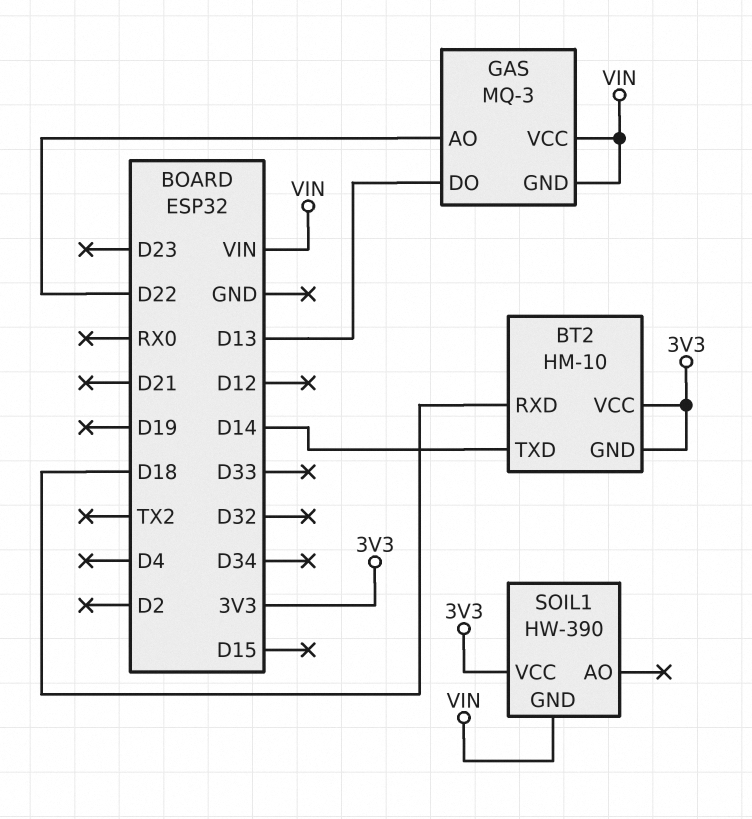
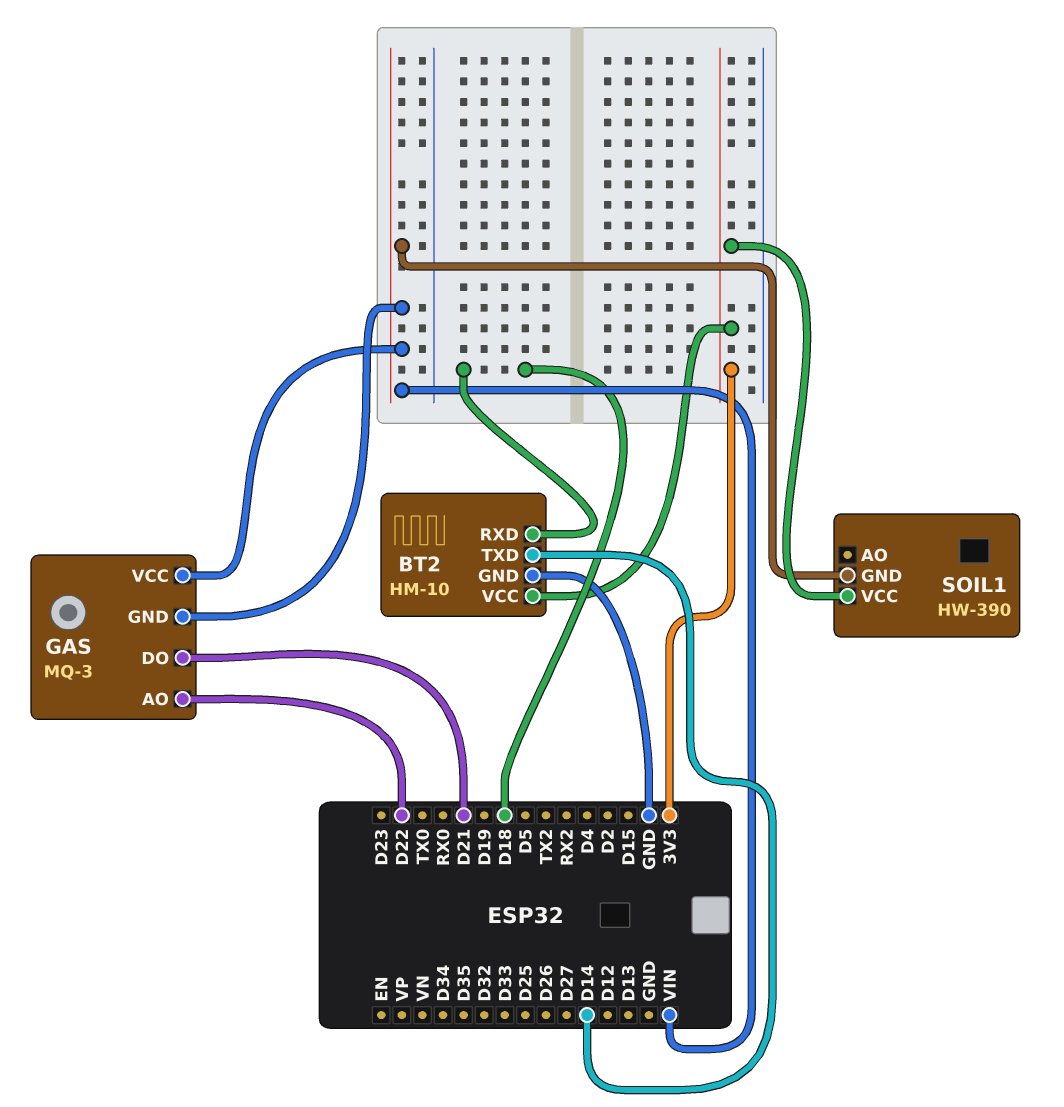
BT2 pin GND: 3V3 -> GND
GAS pin DO: D13 -> D21

